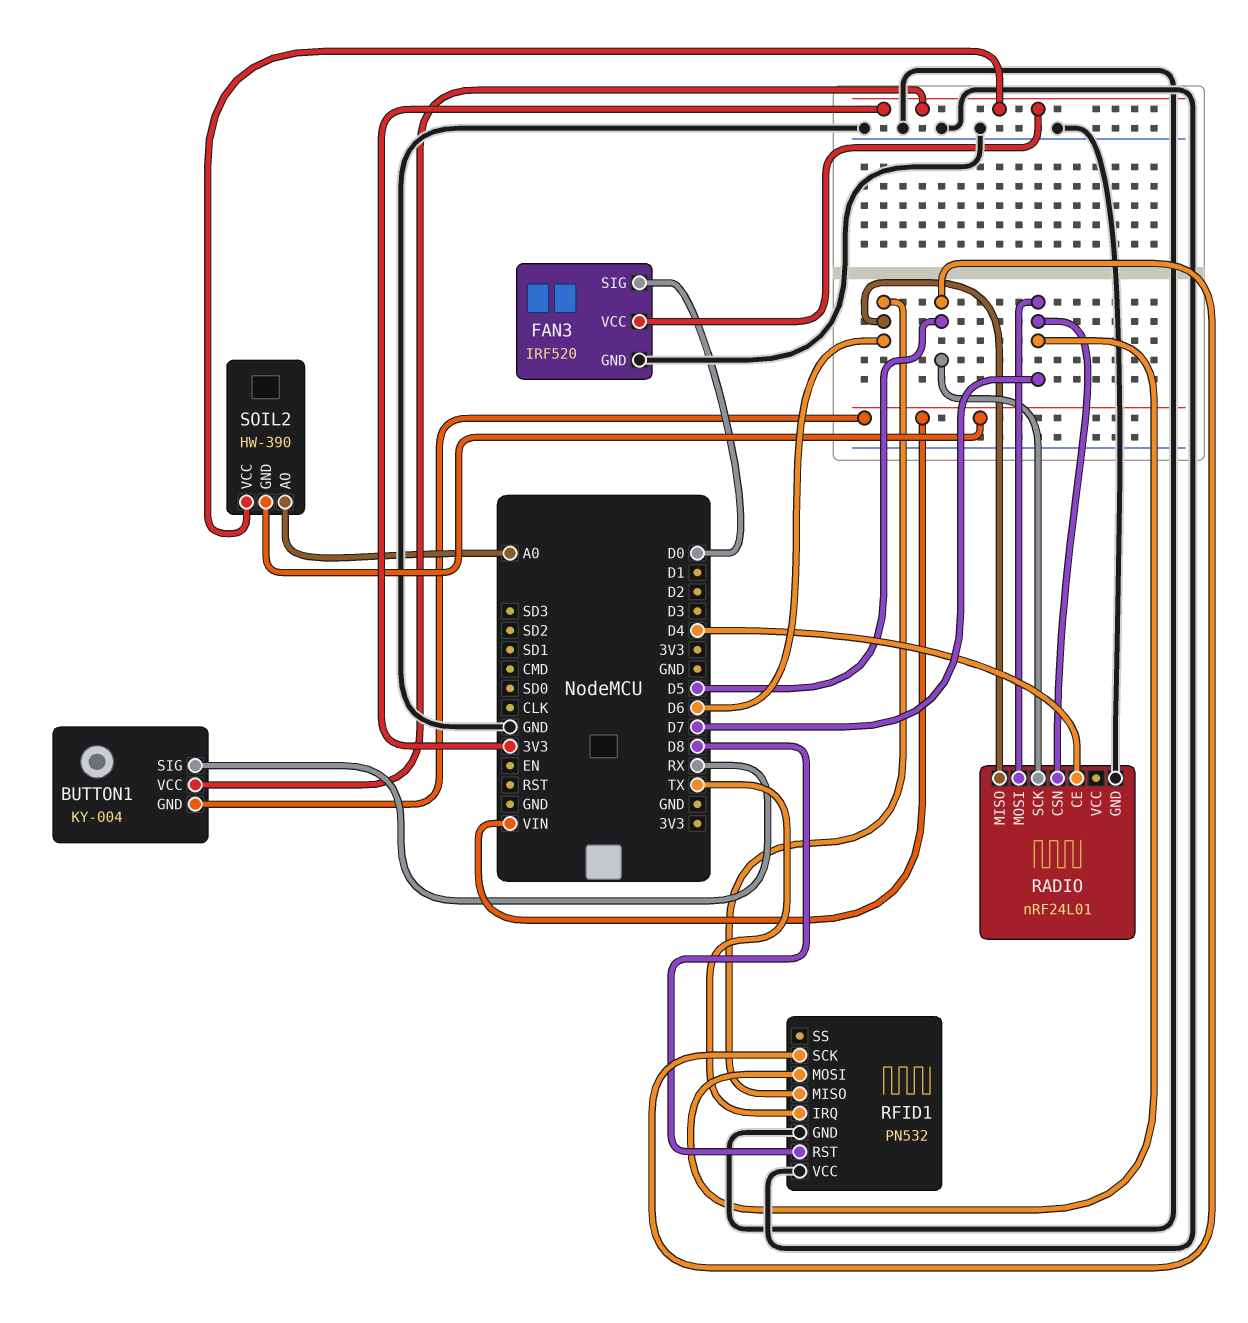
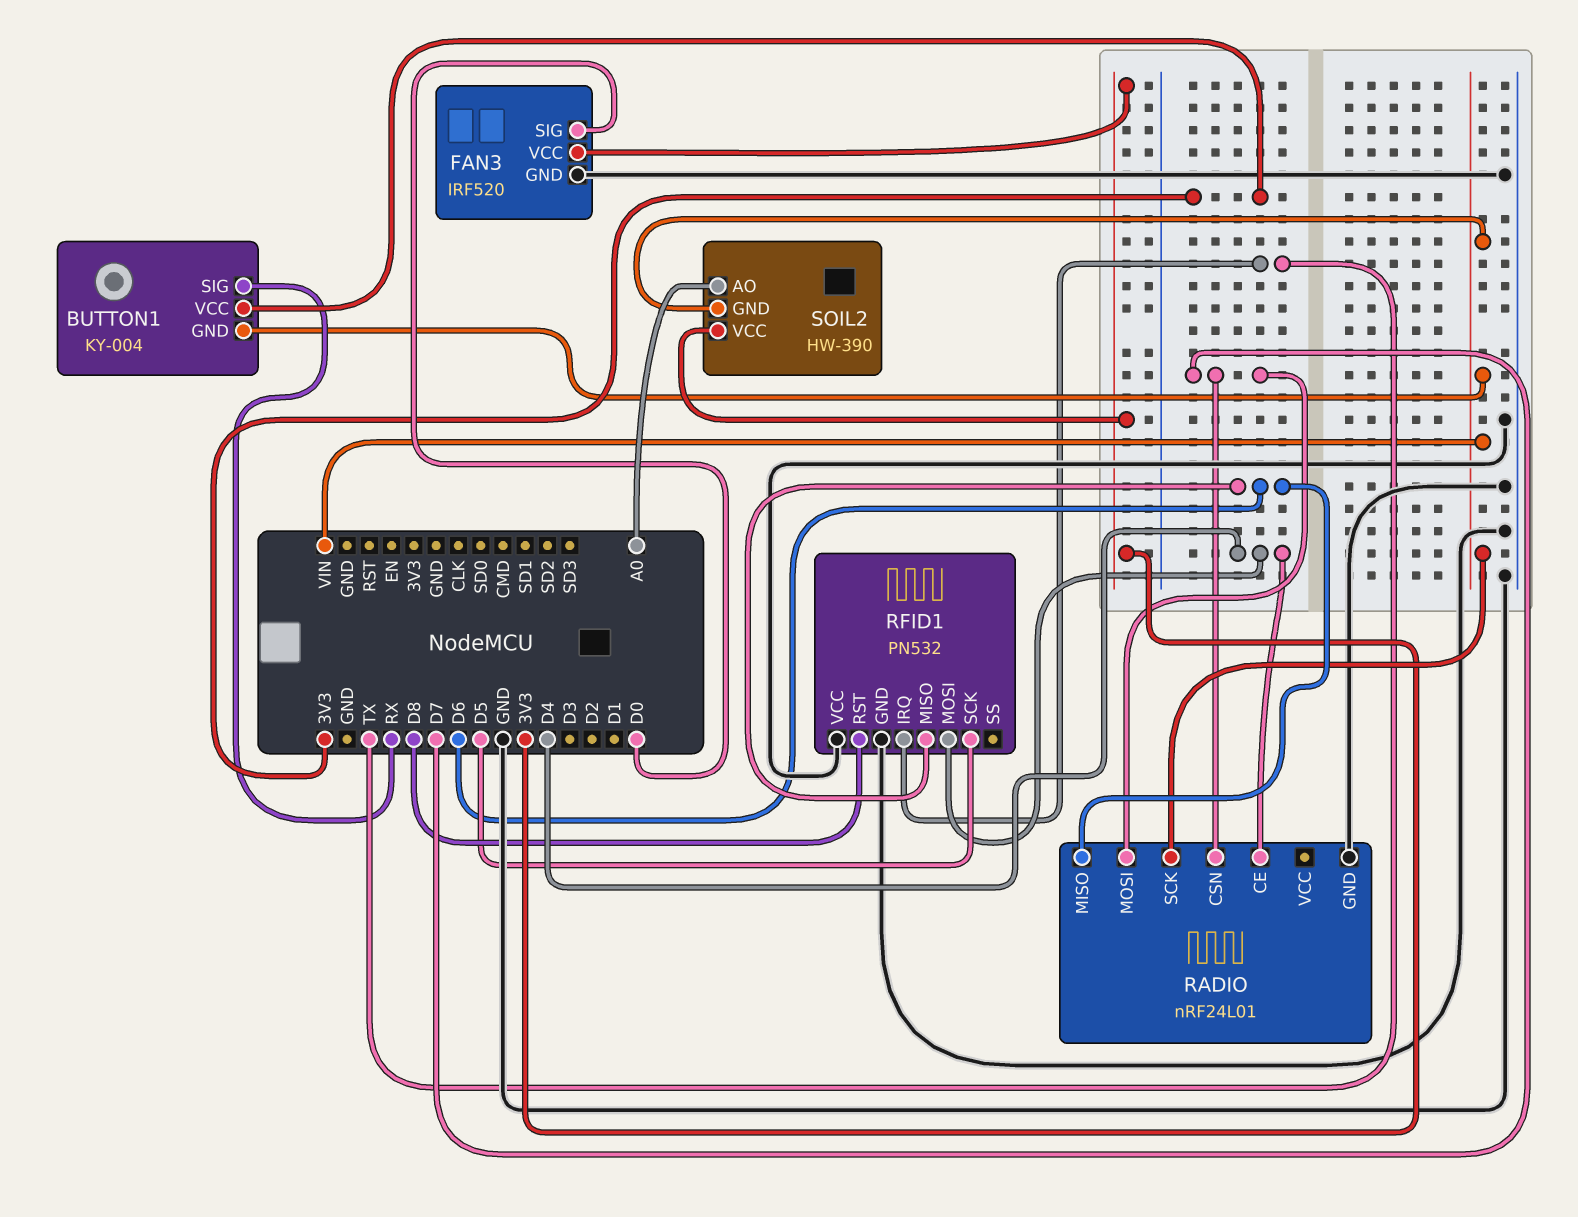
RADIO pin SCK: D5 -> VIN
RFID1 pin MOSI: D7 -> D4

